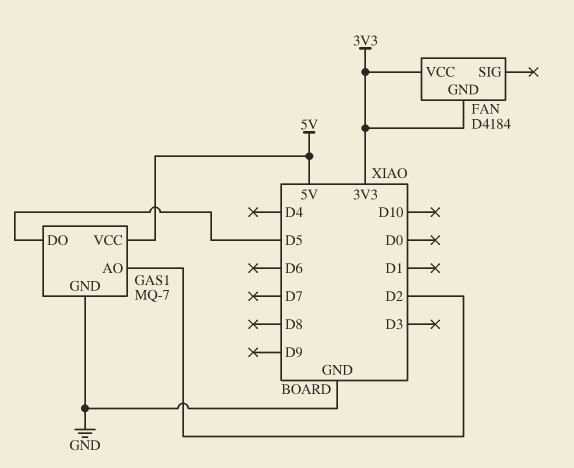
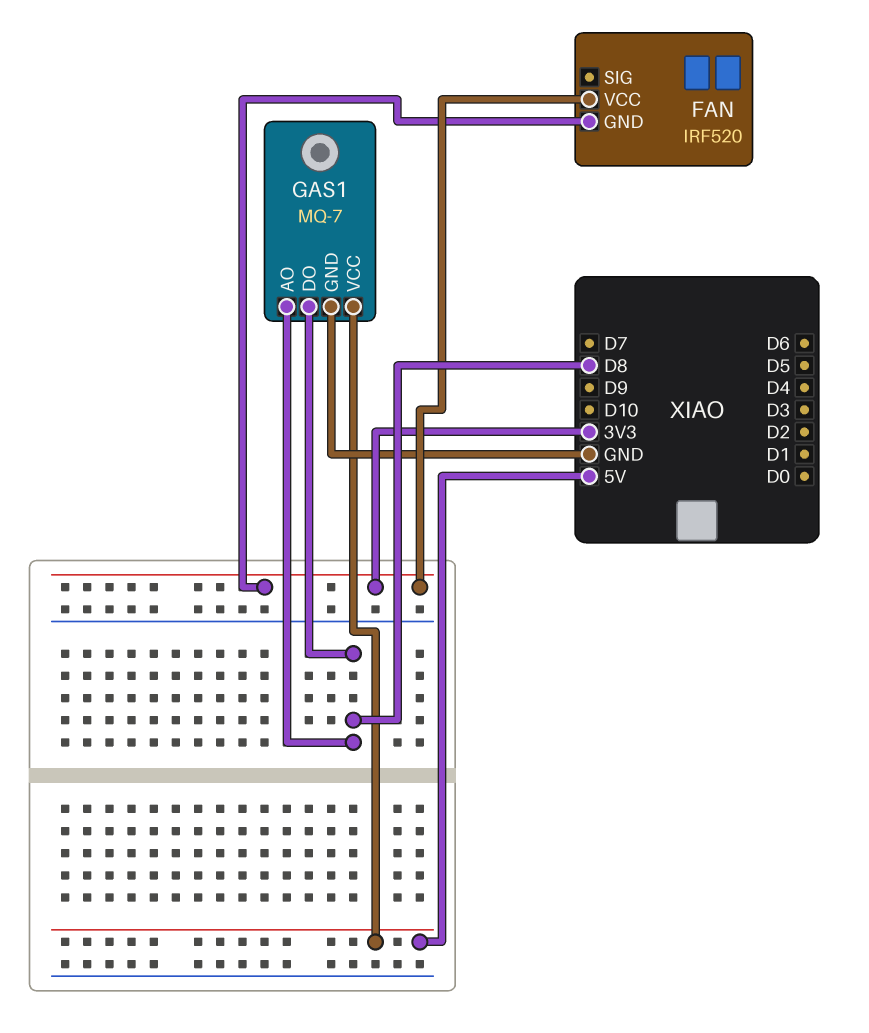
FAN: D4184 -> IRF520
GAS1 pin AO: D2 -> D8
GAS1 pin DO: D5 -> D8

